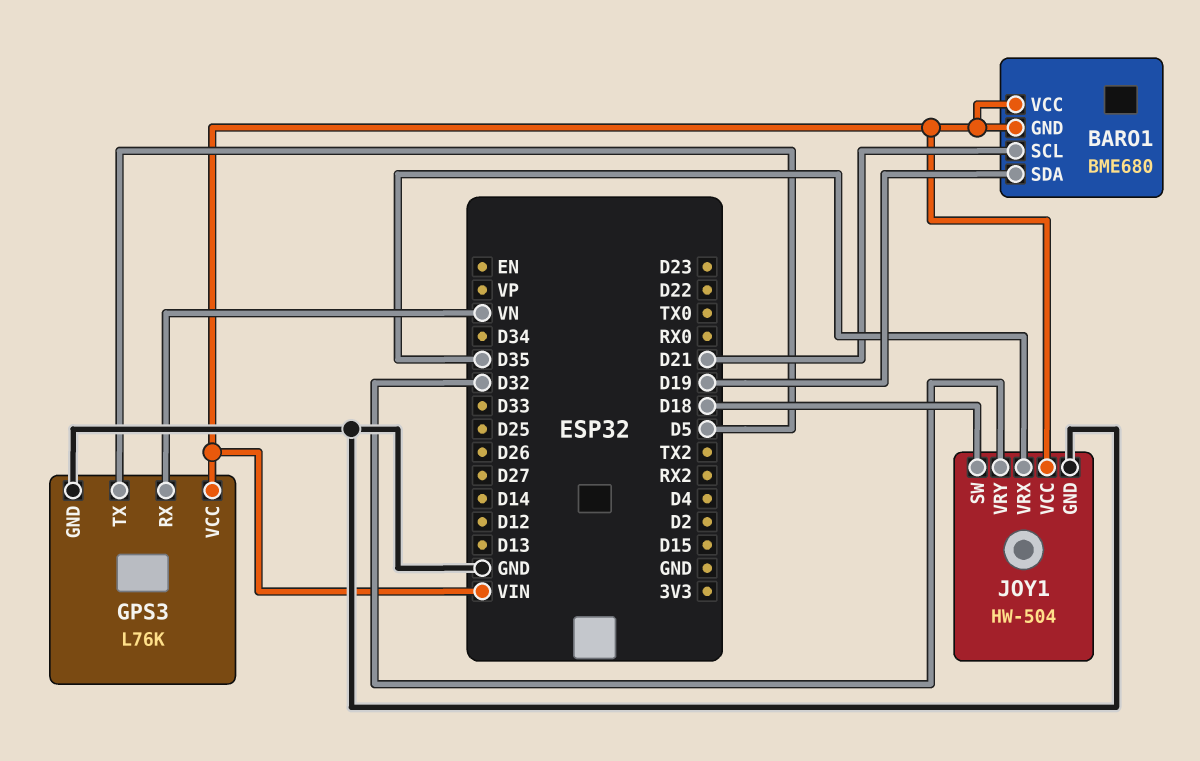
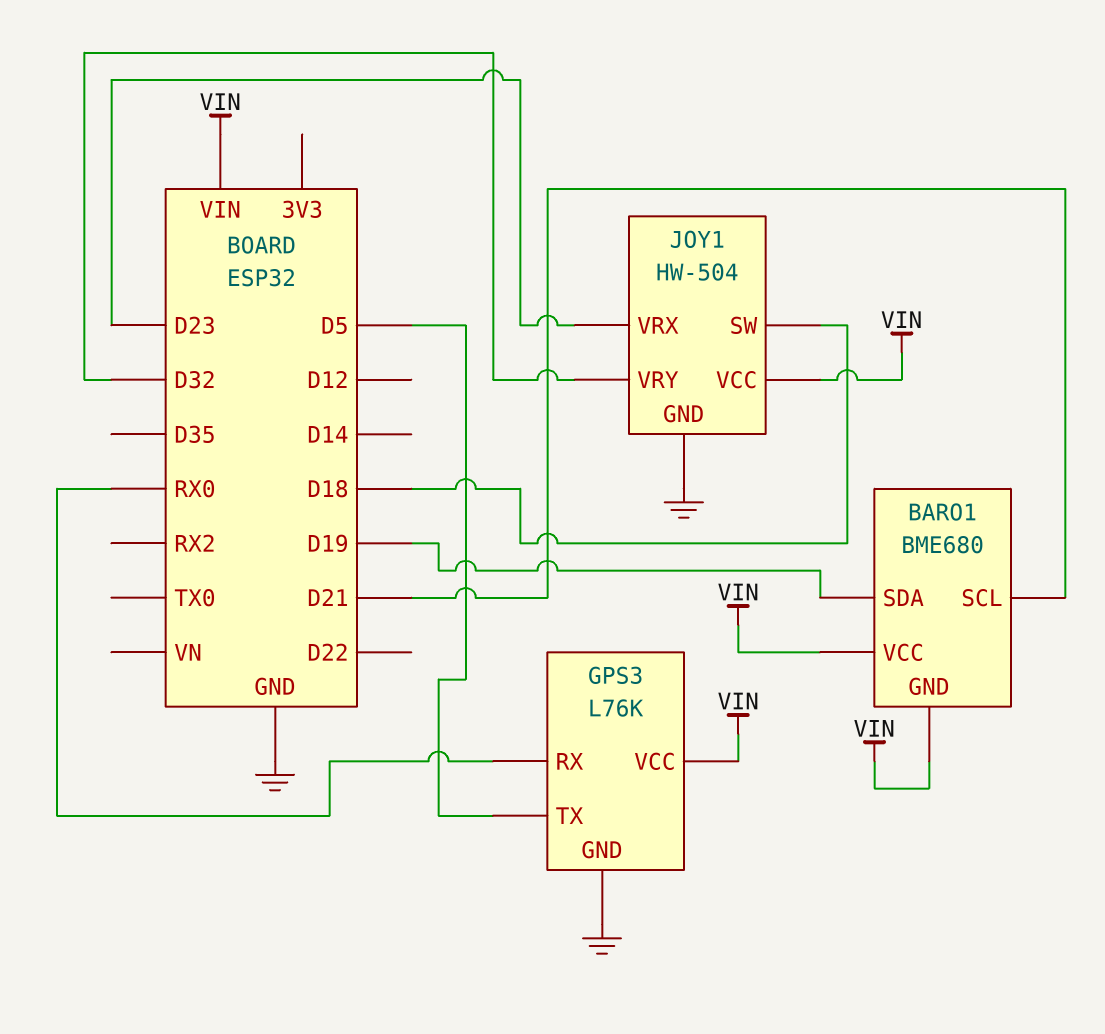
GPS3 pin RX: VN -> RX0
JOY1 pin VRX: D35 -> D23

